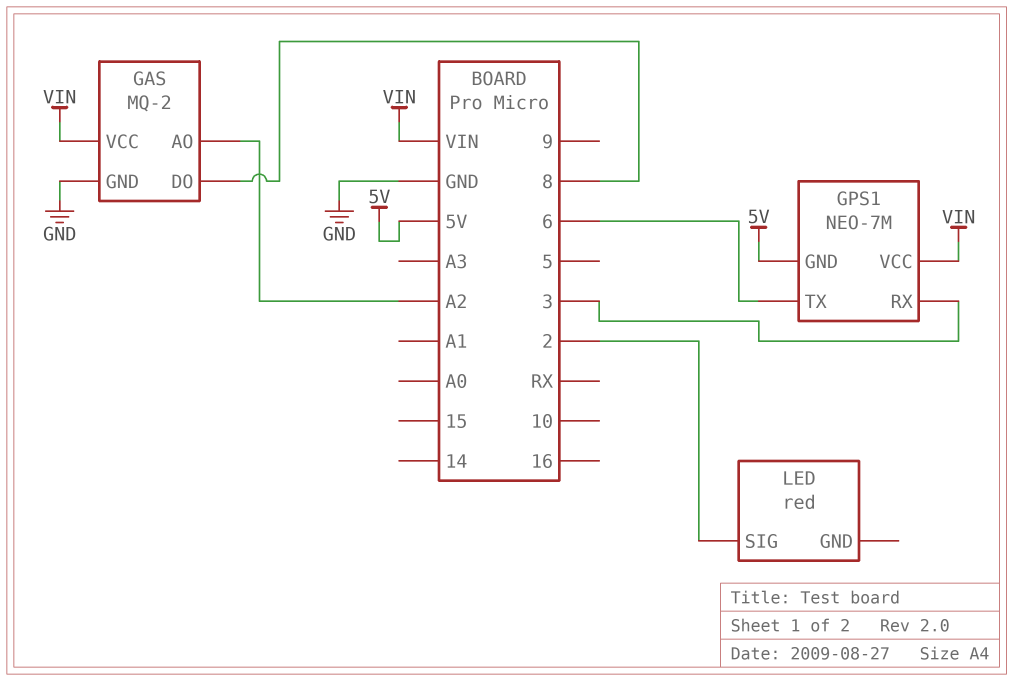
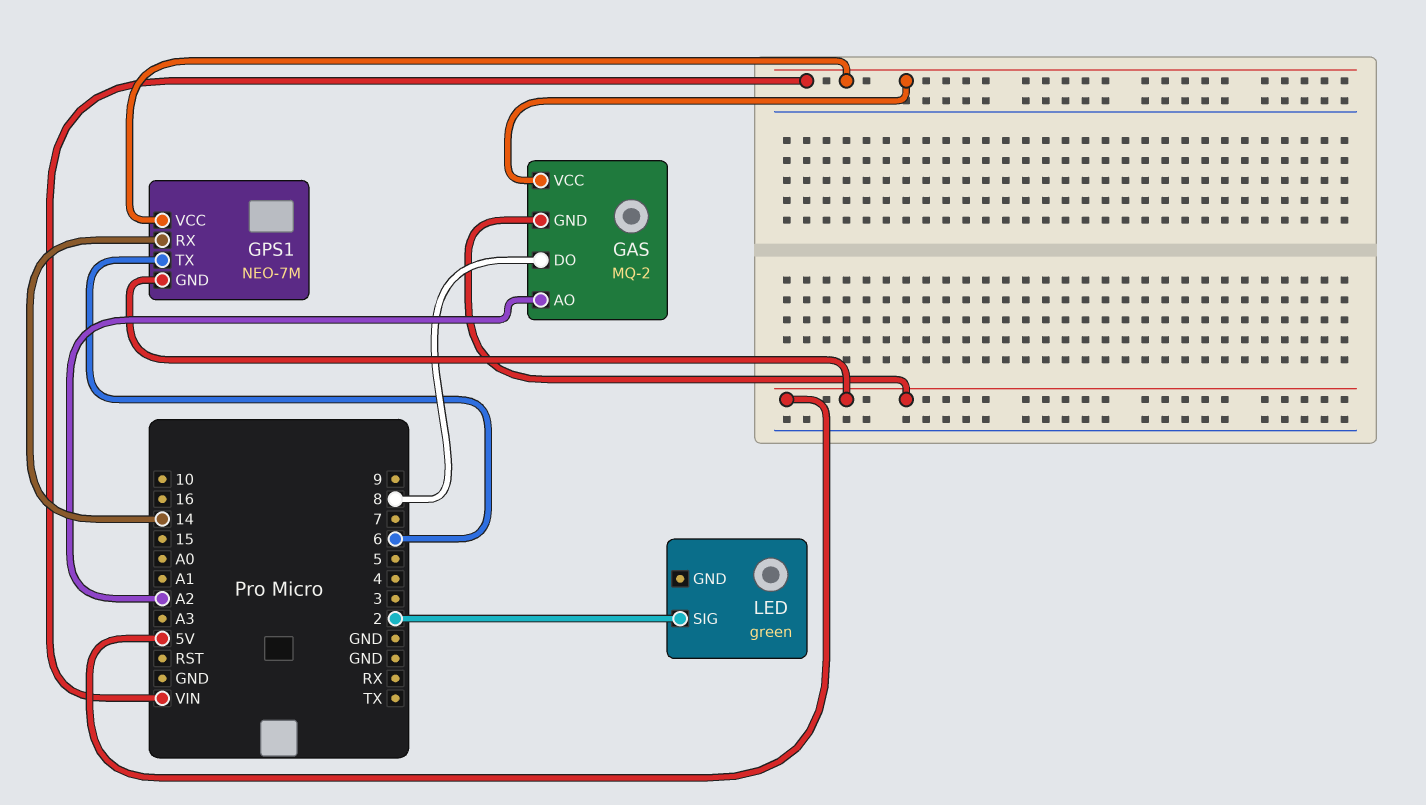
GAS pin GND: GND -> 5V
GPS1 pin RX: 3 -> 14
LED: red -> green

